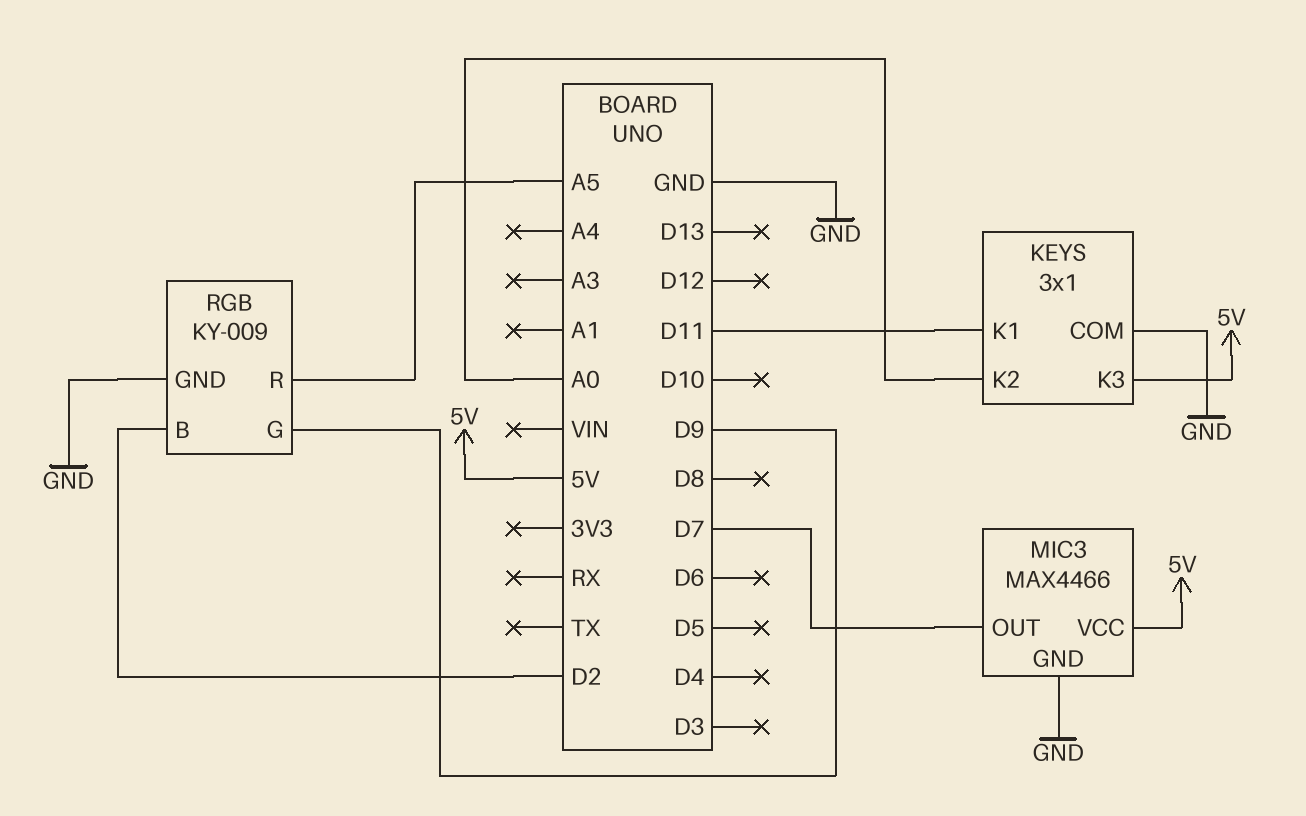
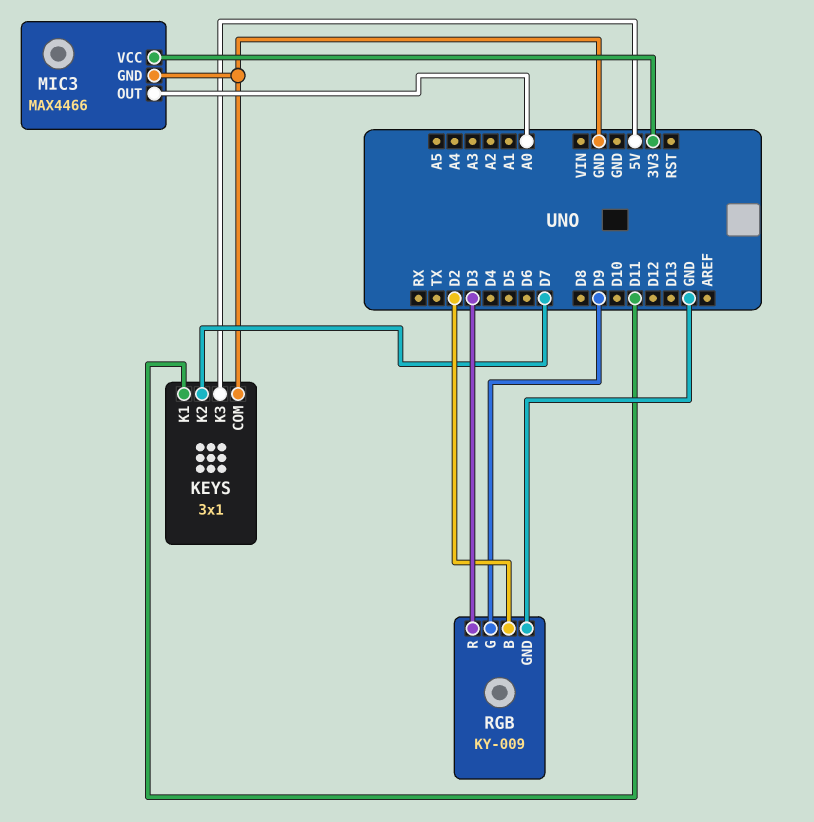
KEYS pin K2: A0 -> D7
MIC3 pin OUT: D7 -> A0
MIC3 pin VCC: 5V -> 3V3
RGB pin R: A5 -> D3

